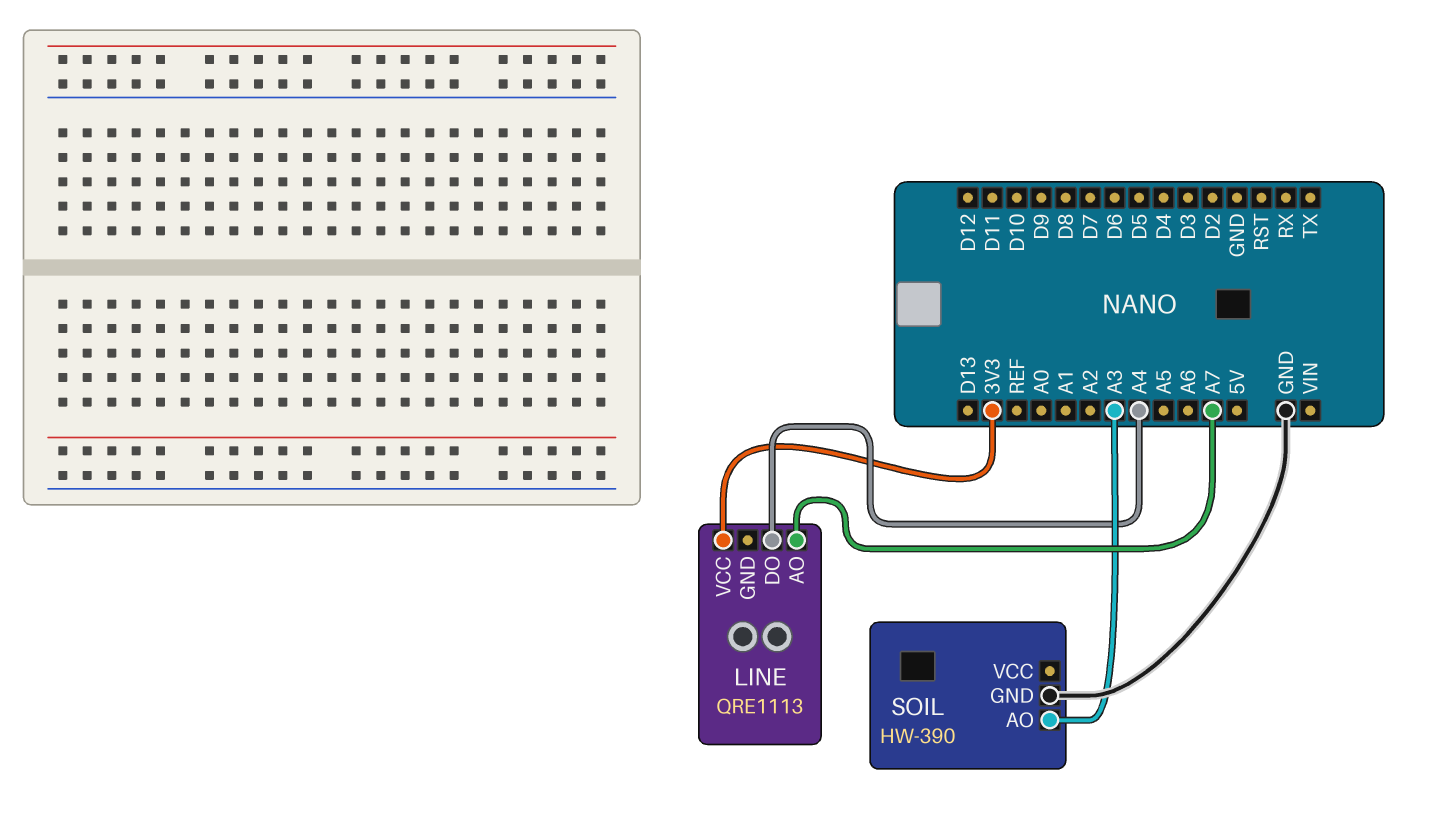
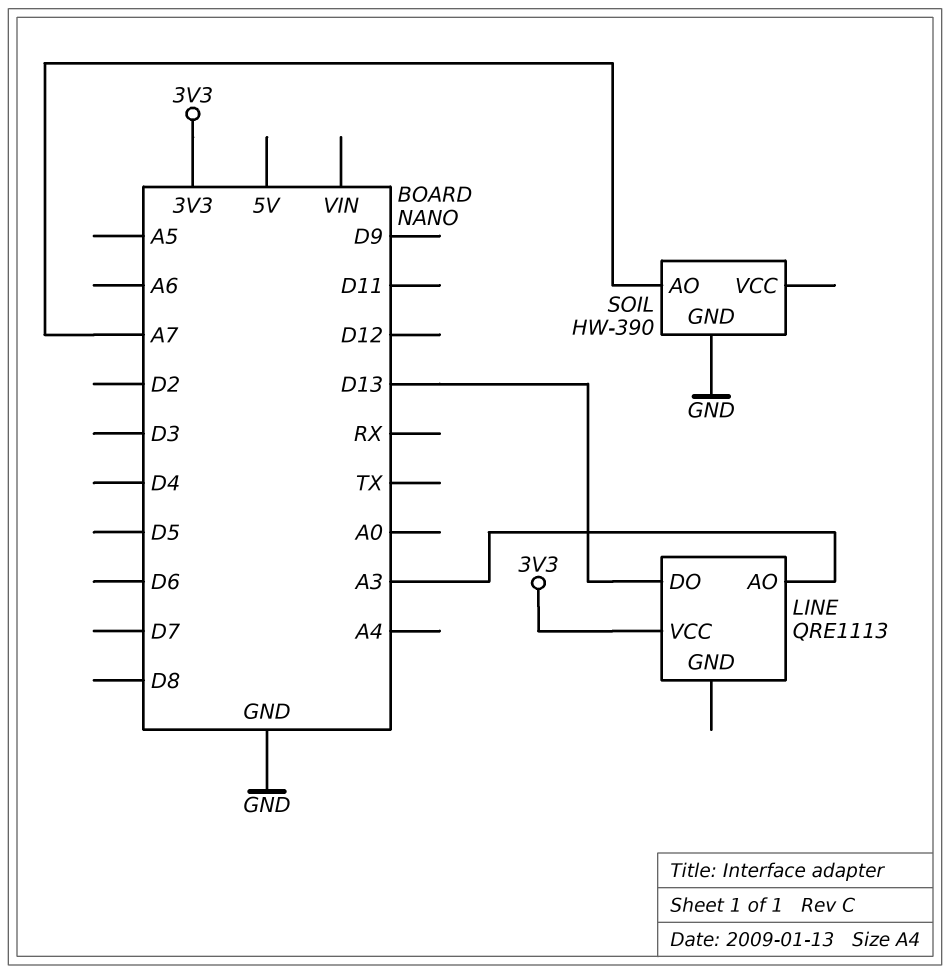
LINE pin AO: A7 -> A3
LINE pin DO: A4 -> D13
SOIL pin AO: A3 -> A7

